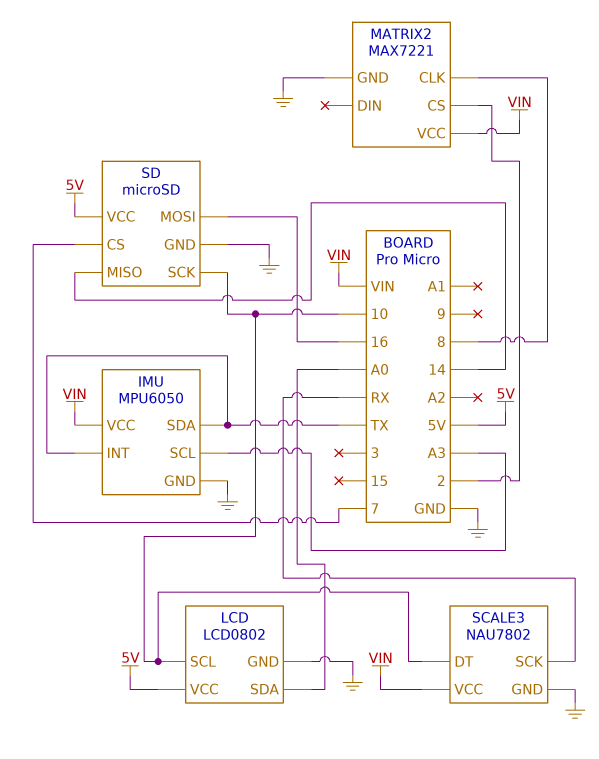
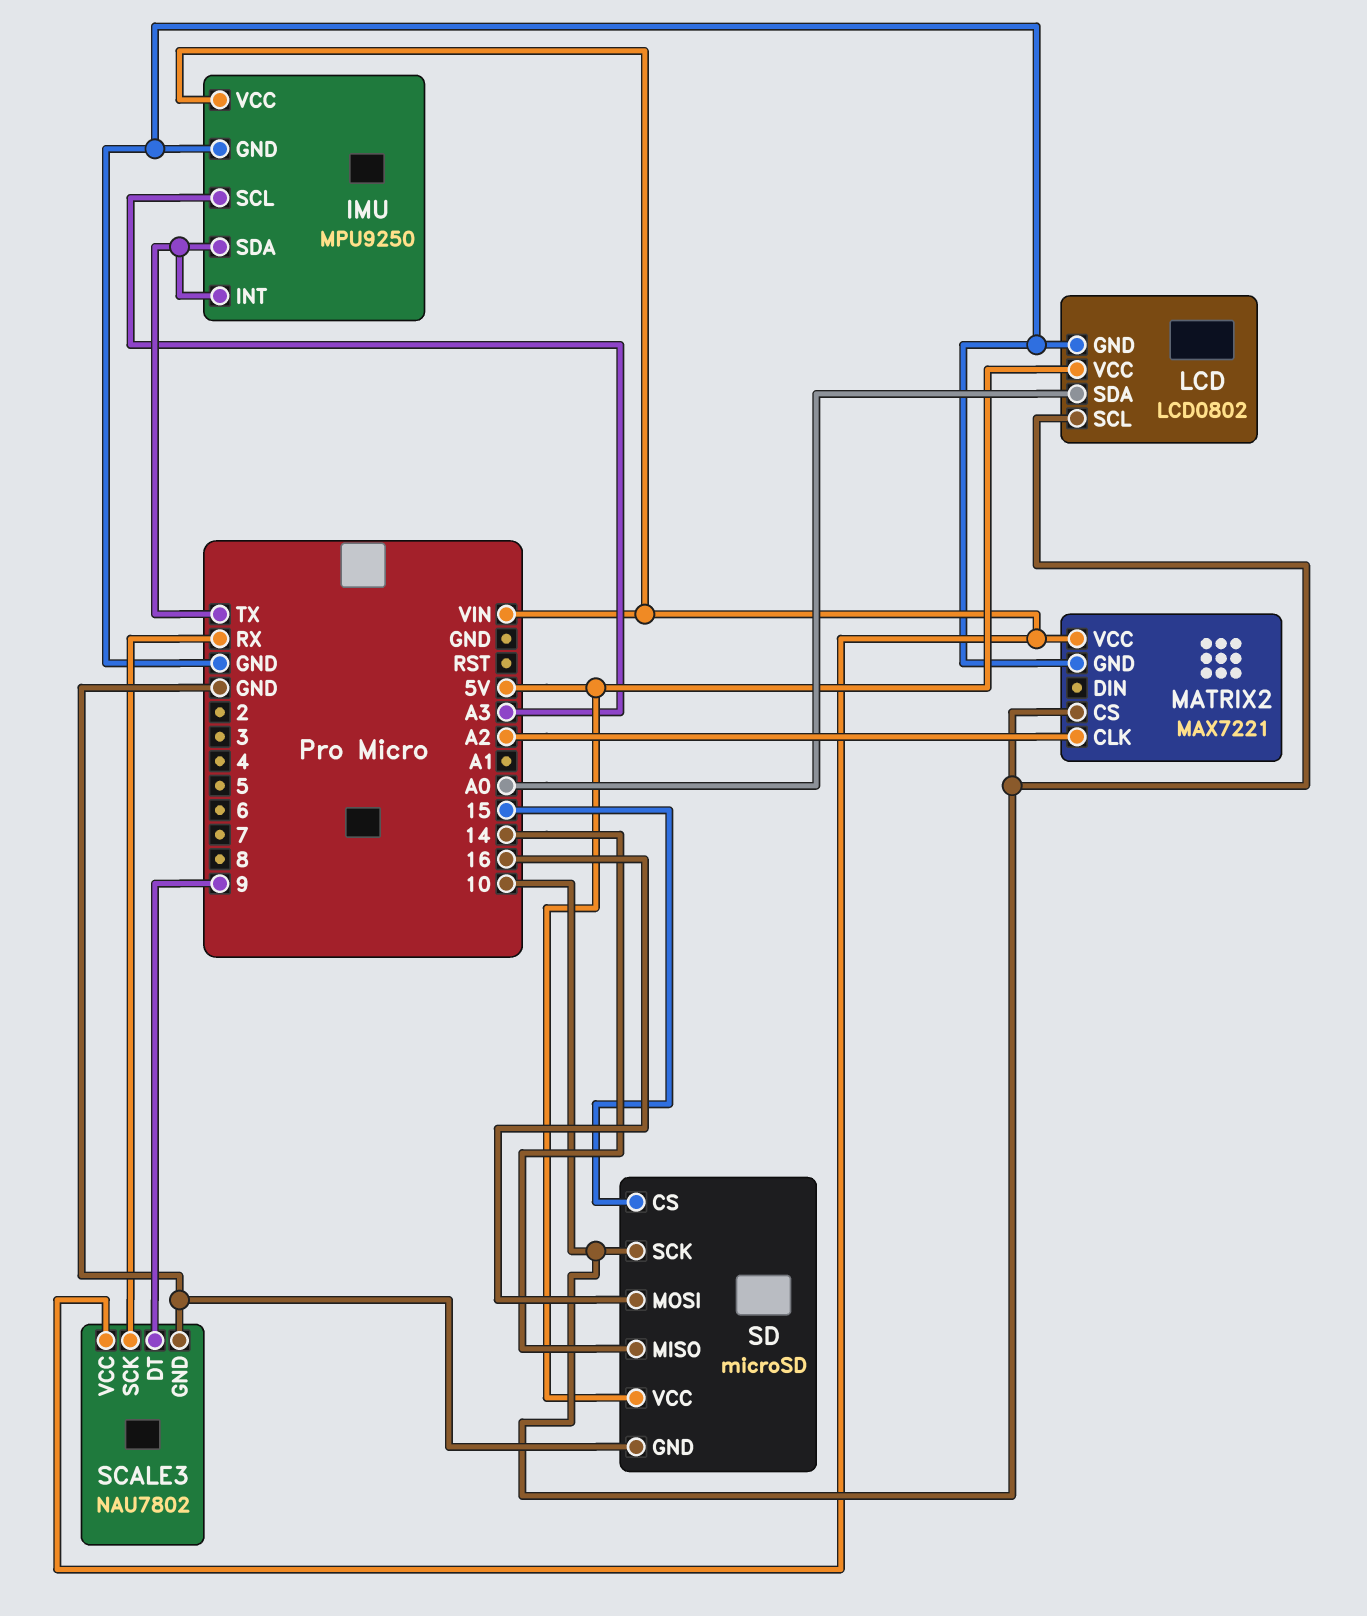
IMU: MPU6050 -> MPU9250
MATRIX2 pin CLK: 8 -> A2
MATRIX2 pin CS: 2 -> 10
SCALE3 pin DT: 10 -> 9
SD pin CS: 7 -> 15

